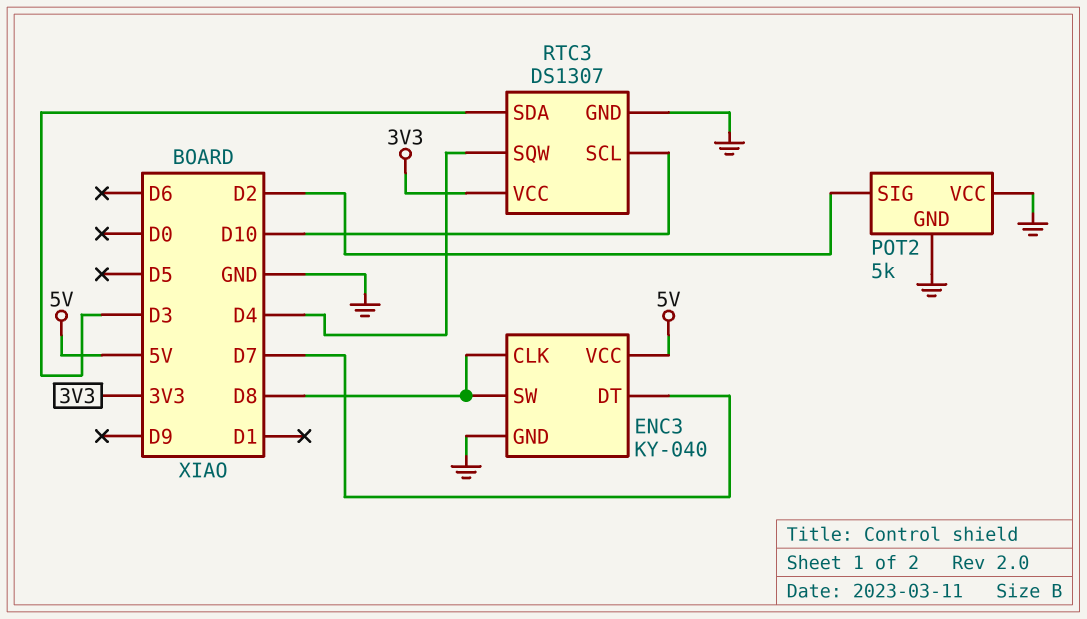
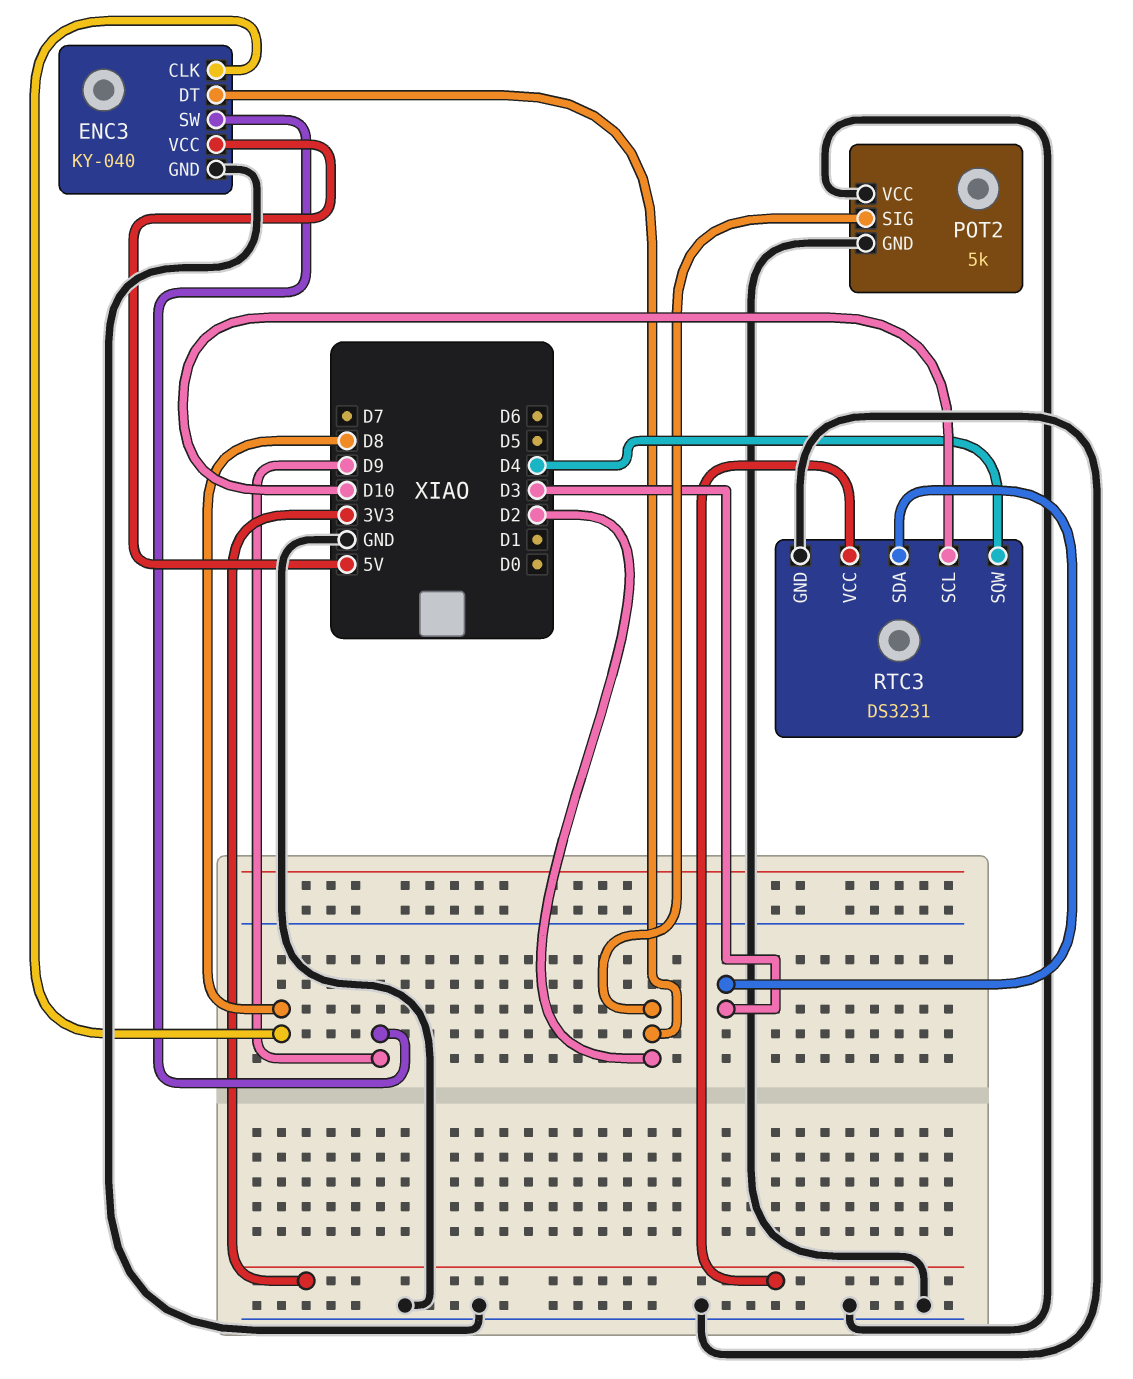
ENC3 pin DT: D7 -> D2
ENC3 pin SW: D8 -> D9
RTC3: DS1307 -> DS3231

